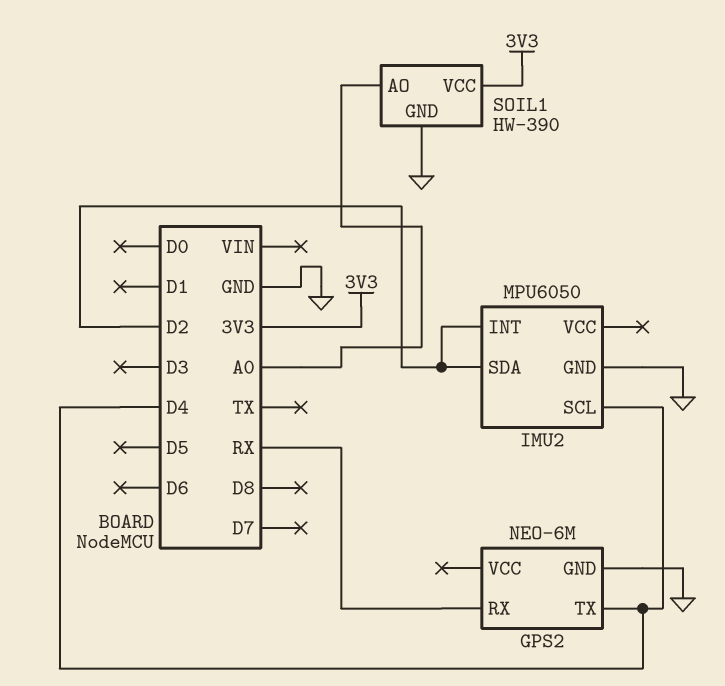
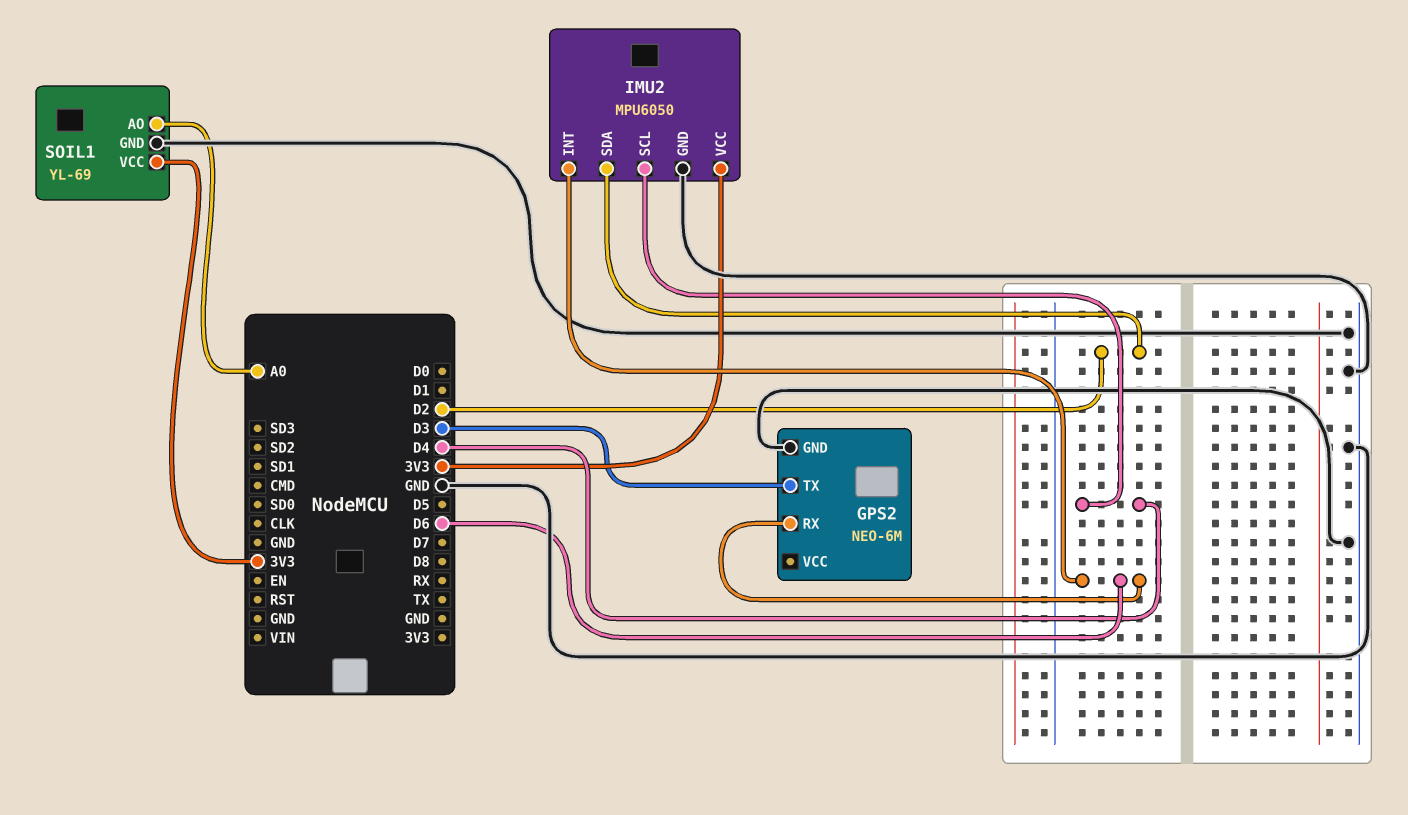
GPS2 pin RX: RX -> D6
GPS2 pin TX: D4 -> D3
IMU2 pin INT: D2 -> D6
IMU2 pin VCC: none -> 3V3
SOIL1: HW-390 -> YL-69

